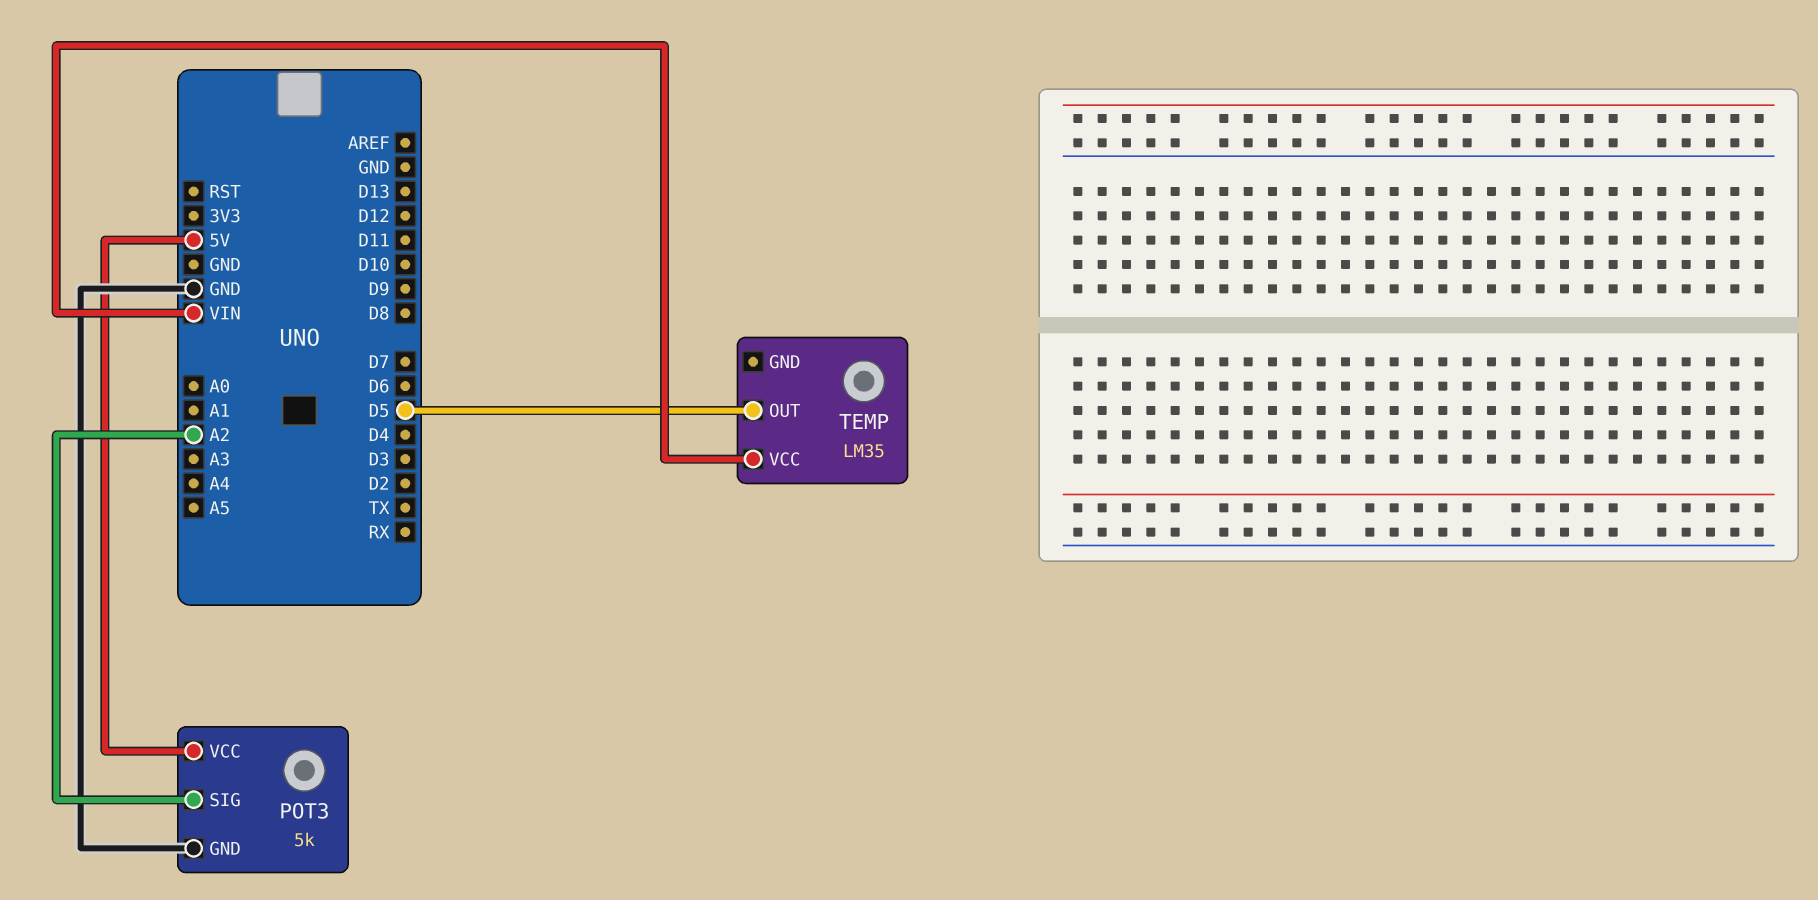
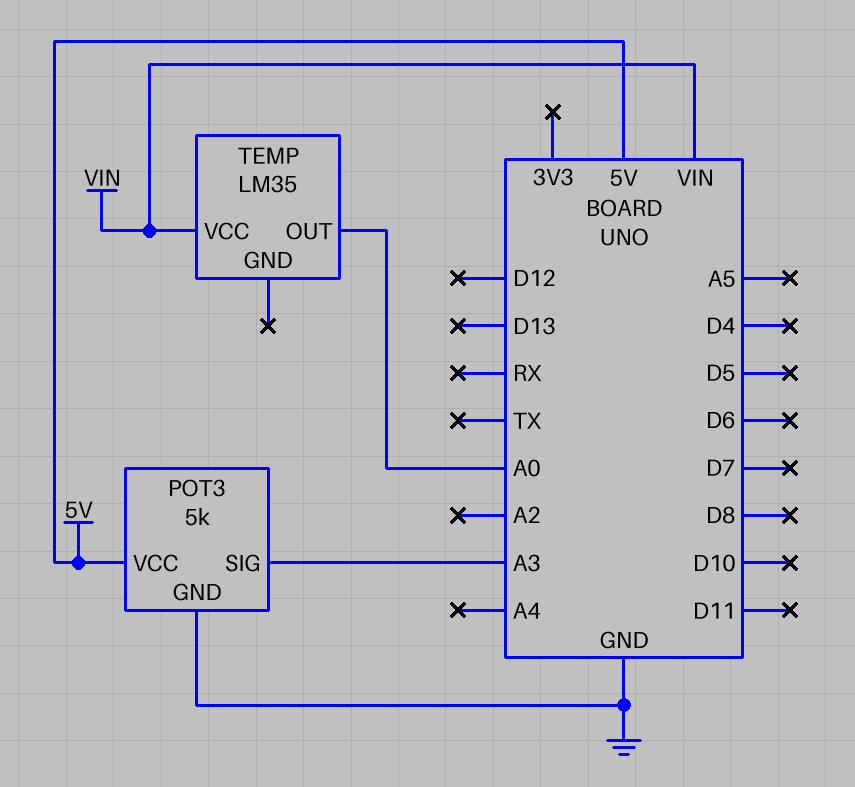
POT3 pin SIG: A2 -> A3
TEMP pin OUT: D5 -> A0

